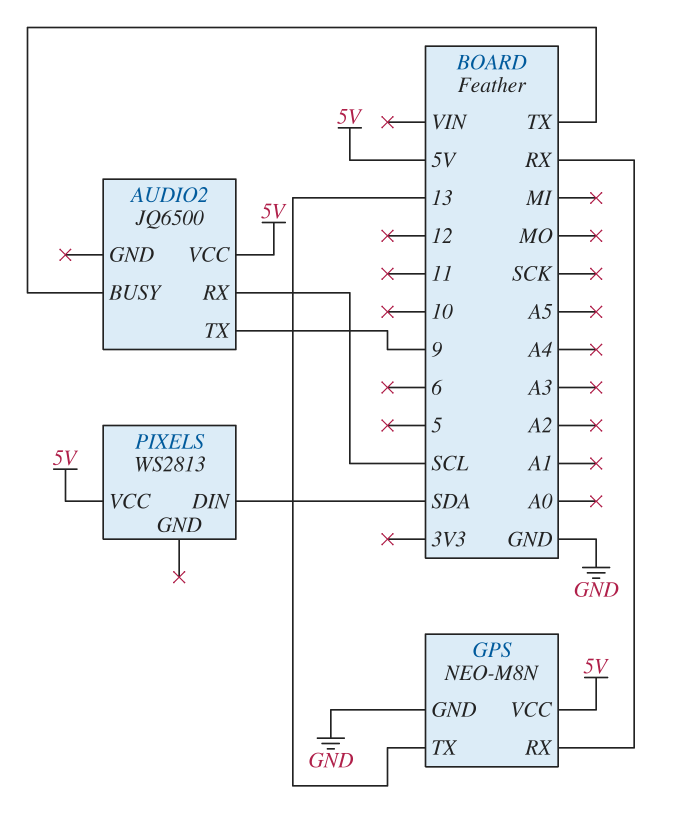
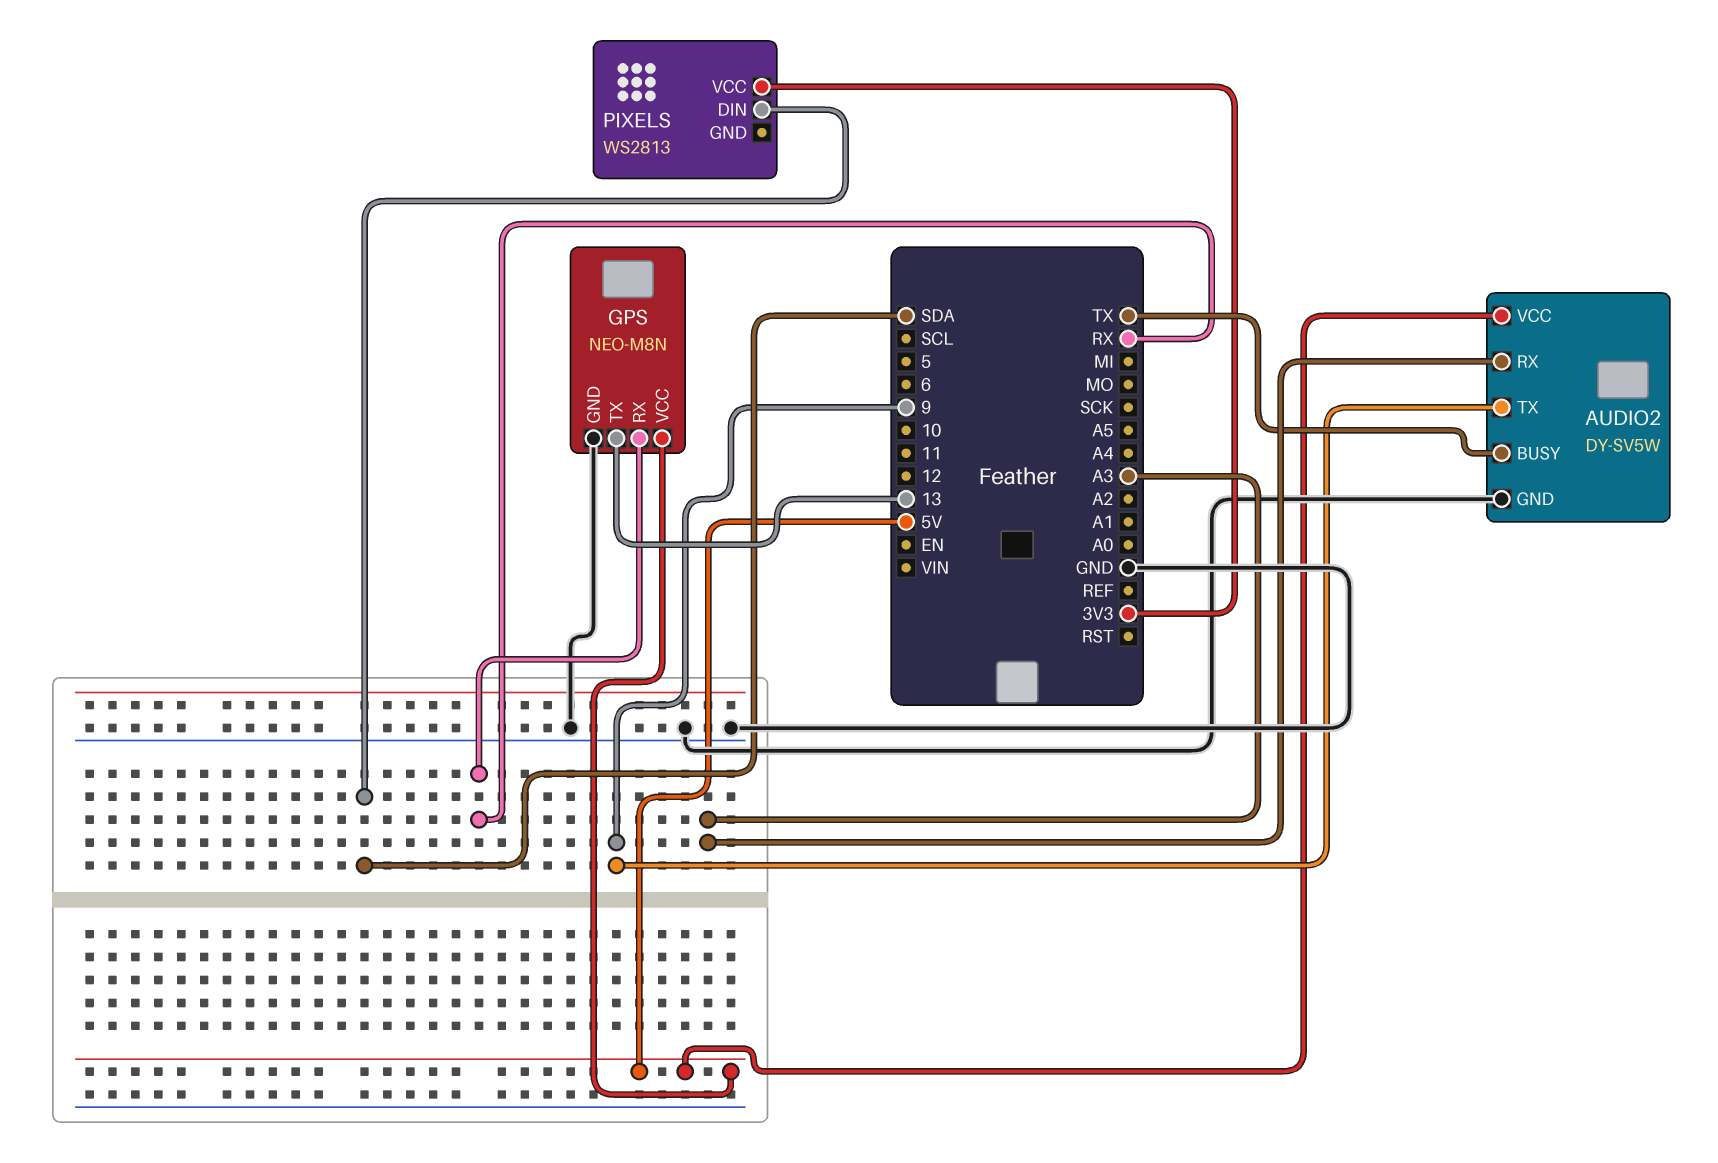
AUDIO2: JQ6500 -> DY-SV5W
AUDIO2 pin GND: none -> GND
AUDIO2 pin RX: SCL -> A3
PIXELS pin VCC: 5V -> 3V3

